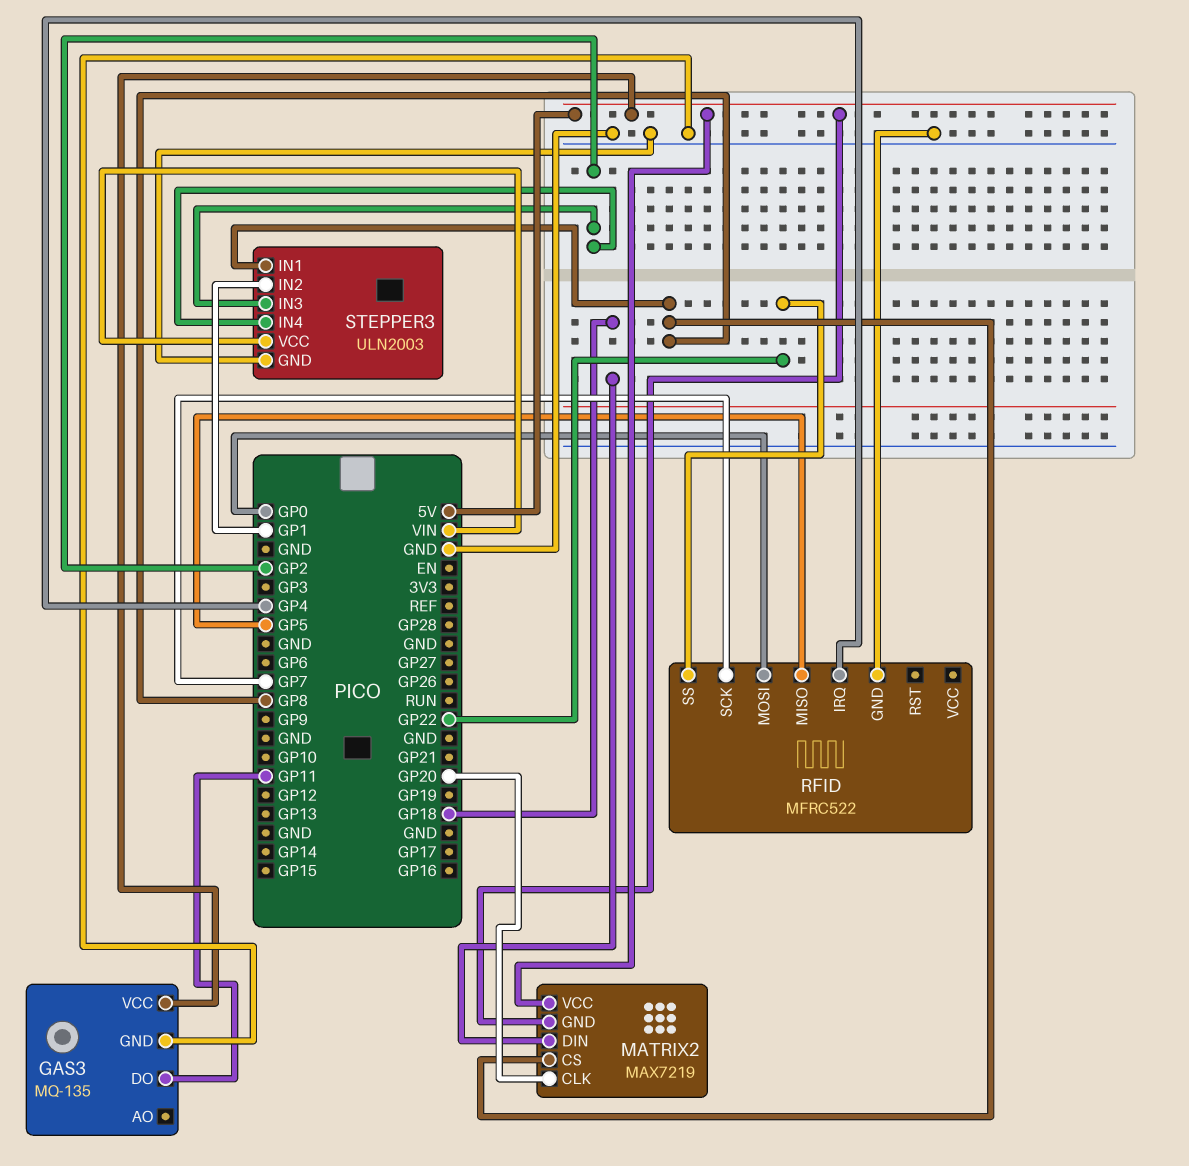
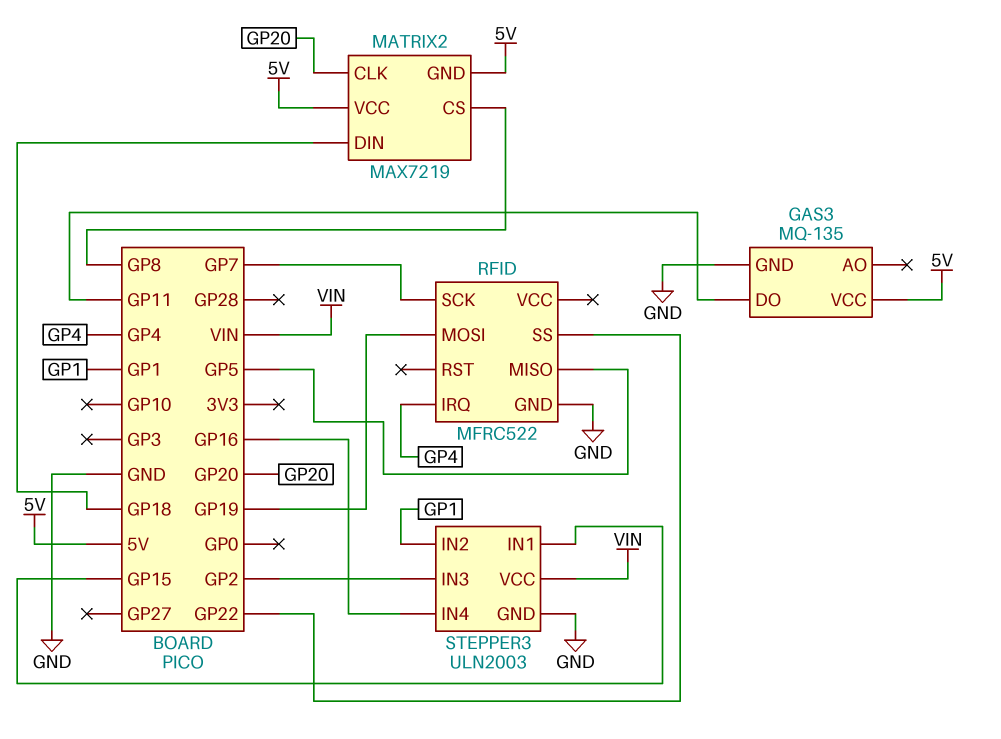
RFID pin MOSI: GP0 -> GP19
STEPPER3 pin IN1: GP8 -> GP15
STEPPER3 pin IN4: GP2 -> GP16

